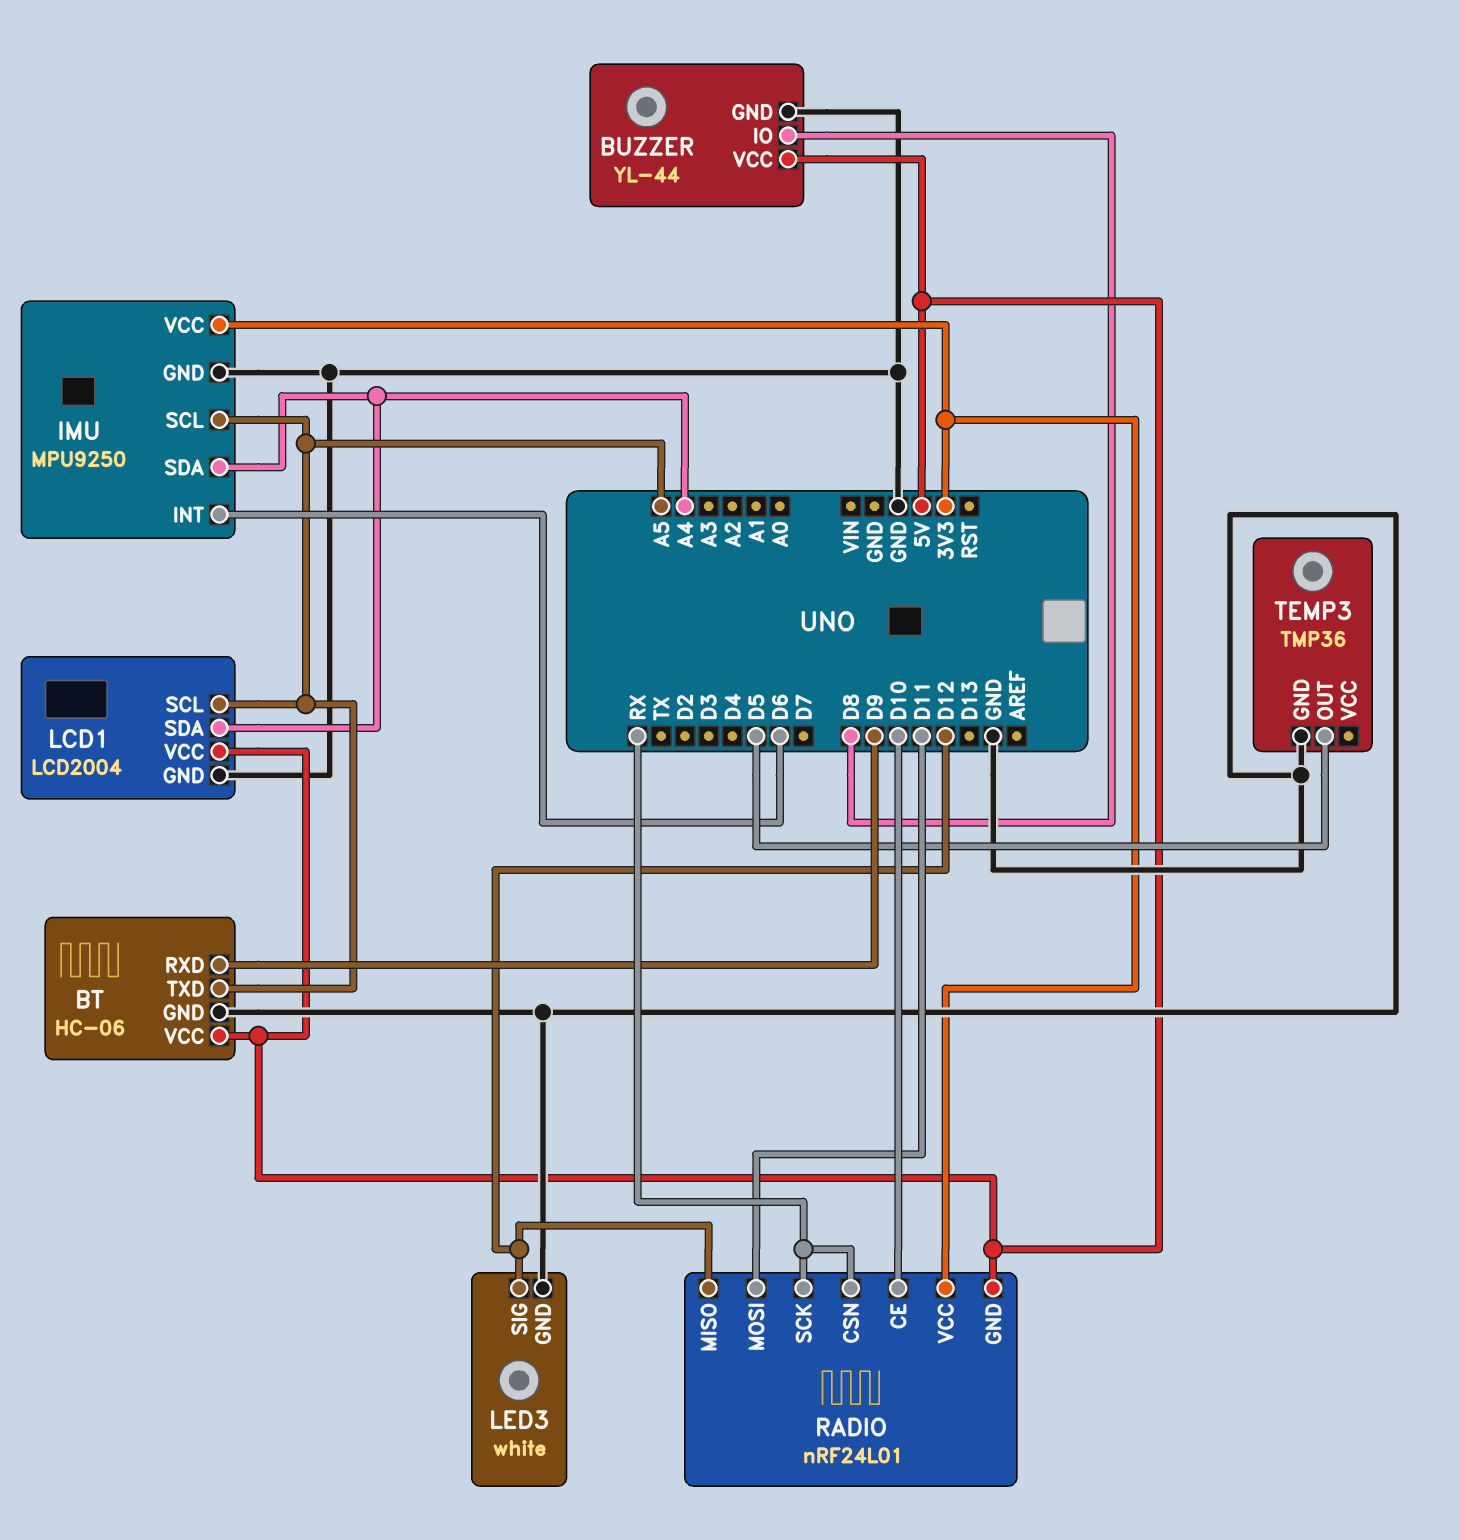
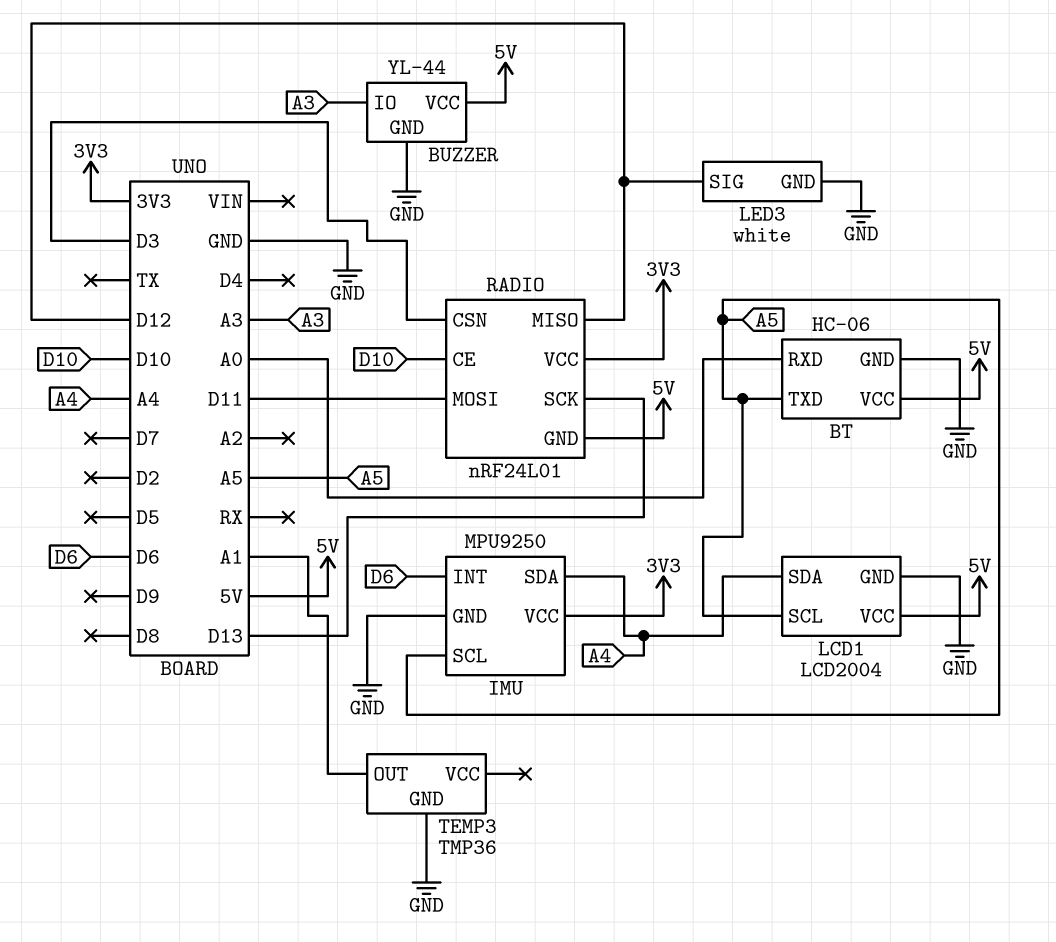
BT pin RXD: D9 -> A0
BUZZER pin IO: D8 -> A3
RADIO pin CSN: RX -> D3
RADIO pin SCK: RX -> D13
TEMP3 pin OUT: D5 -> A1

